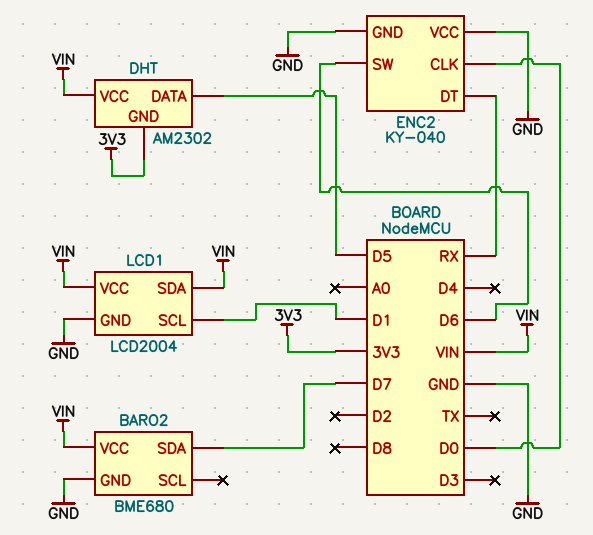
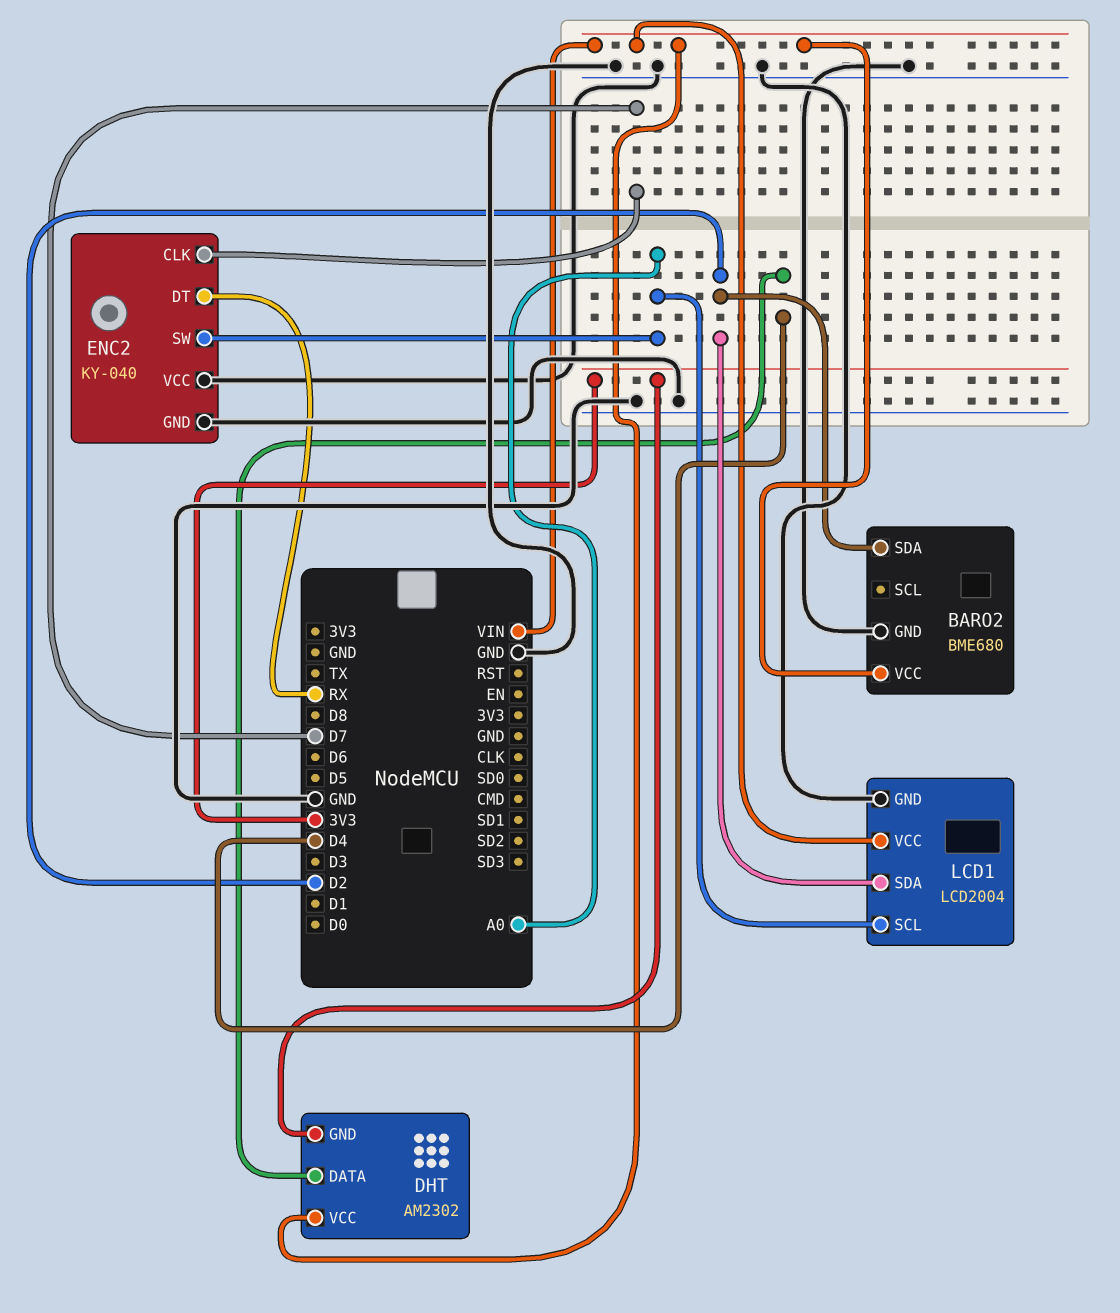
BARO2 pin SDA: D7 -> D2
DHT pin DATA: D5 -> D4
ENC2 pin CLK: D0 -> D7
ENC2 pin SW: D6 -> A0
LCD1 pin SCL: D1 -> A0
LCD1 pin SDA: VIN -> D2

